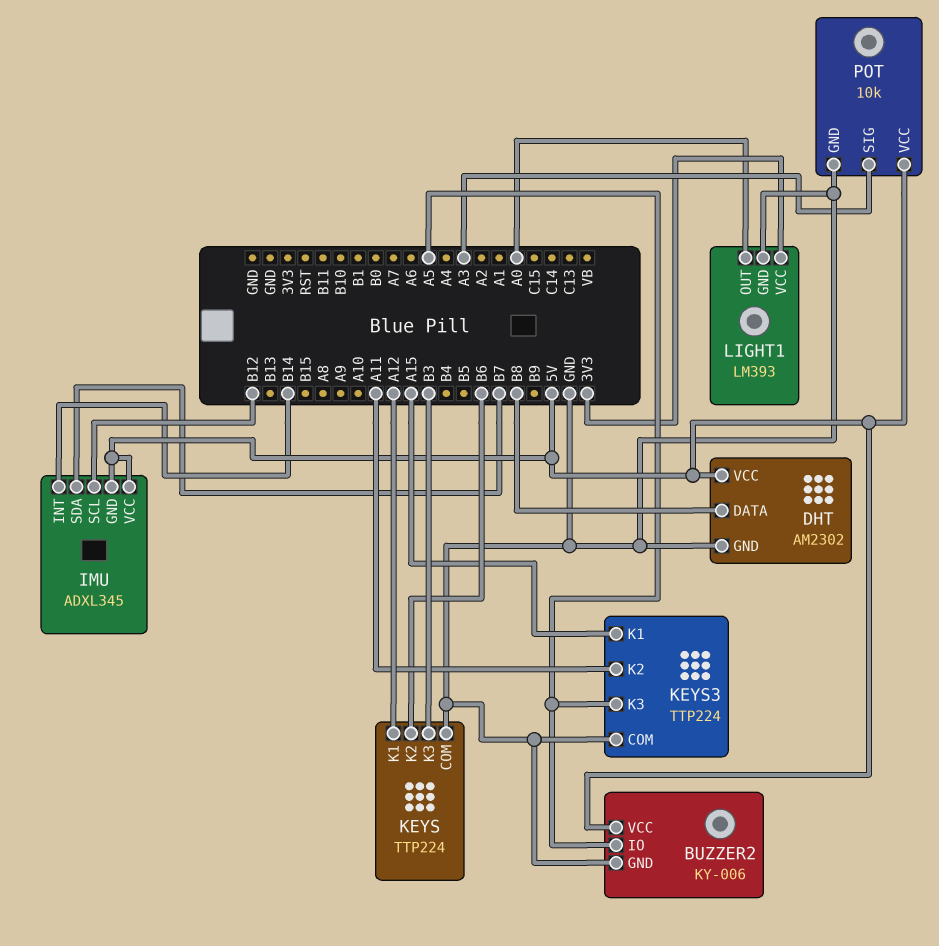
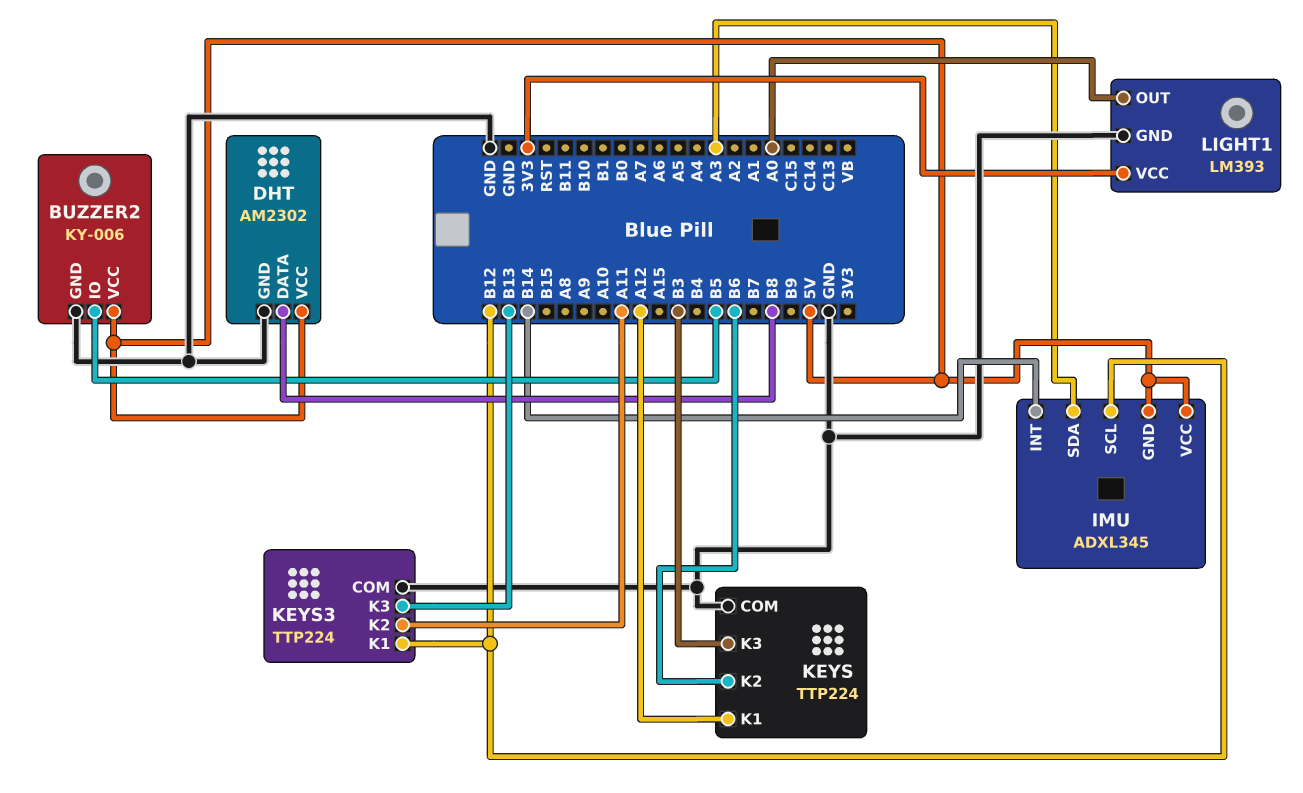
BUZZER2 pin IO: A5 -> B5
IMU pin SDA: B7 -> A3
KEYS3 pin K1: A15 -> B12
KEYS3 pin K3: A5 -> B13
POT: 10k -> none
POT pin GND: GND -> none
POT pin SIG: A3 -> none
POT pin VCC: 5V -> none

